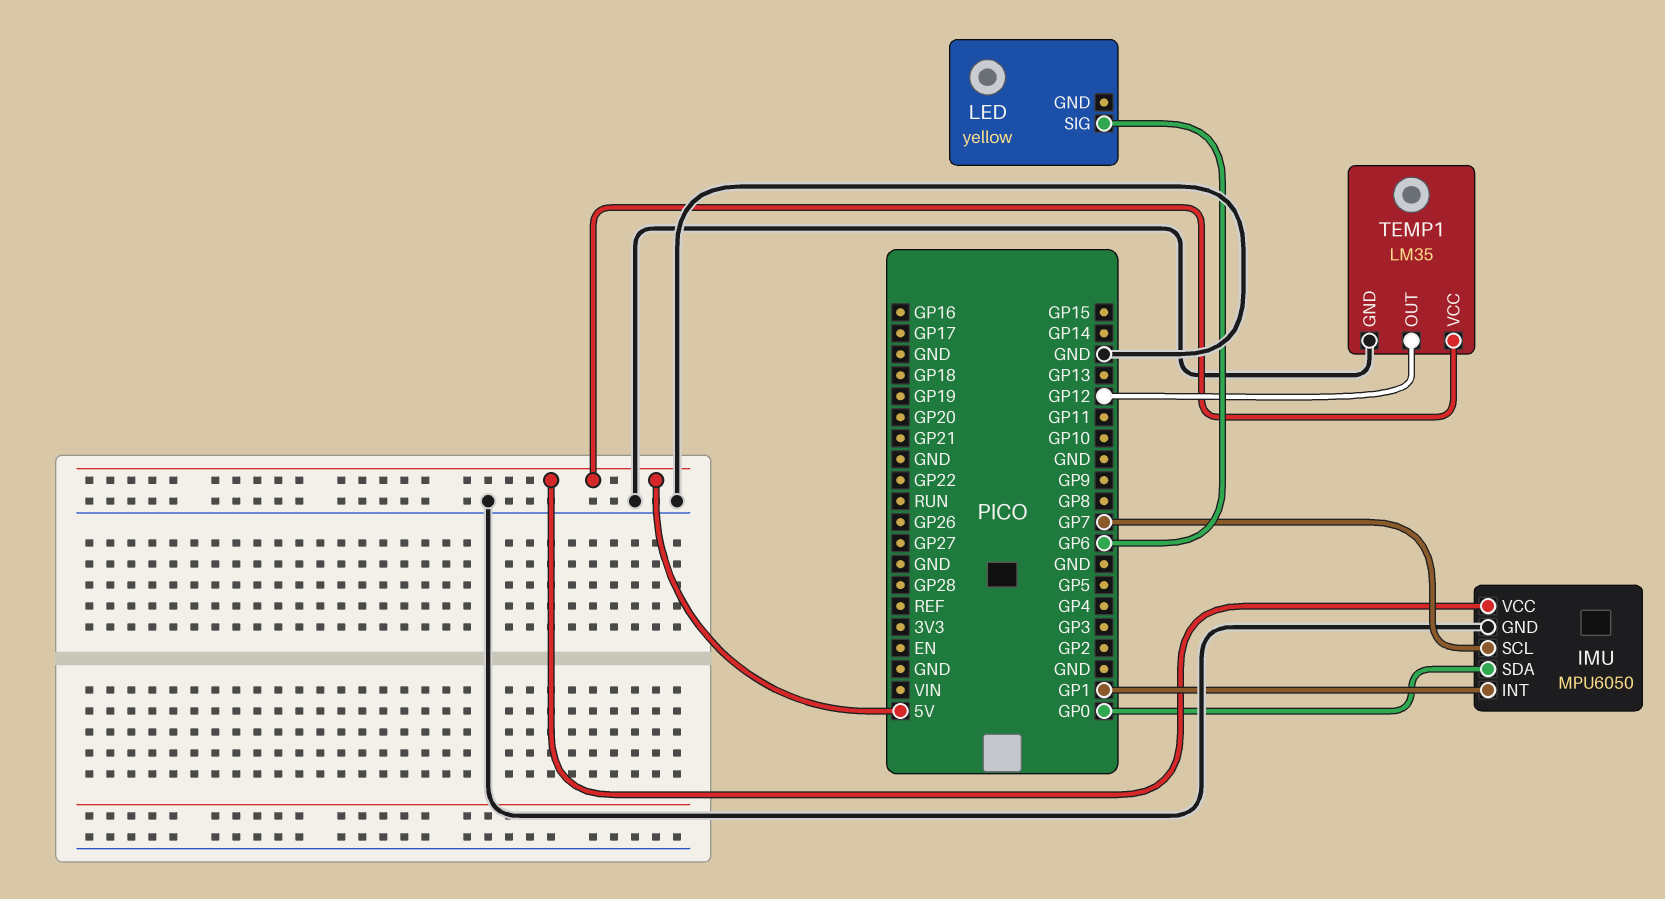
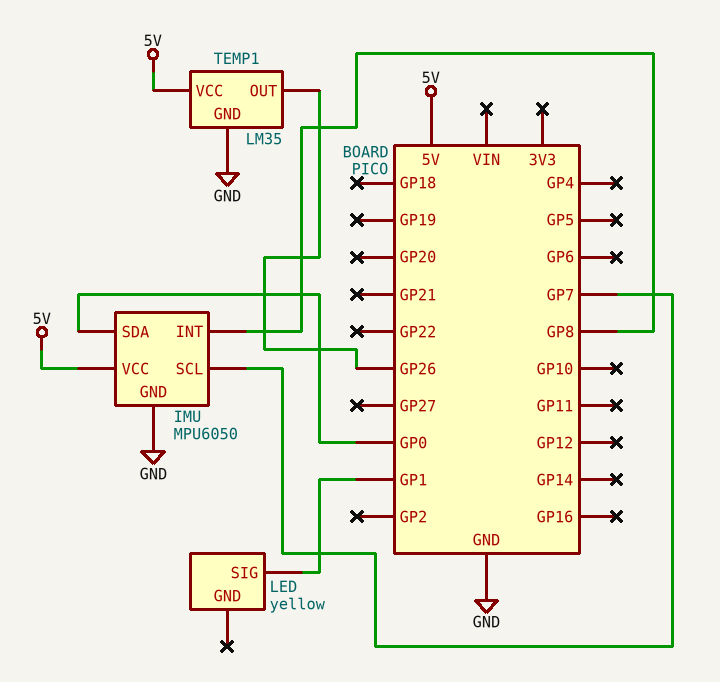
IMU pin INT: GP1 -> GP8
LED pin SIG: GP6 -> GP1
TEMP1 pin OUT: GP12 -> GP26

